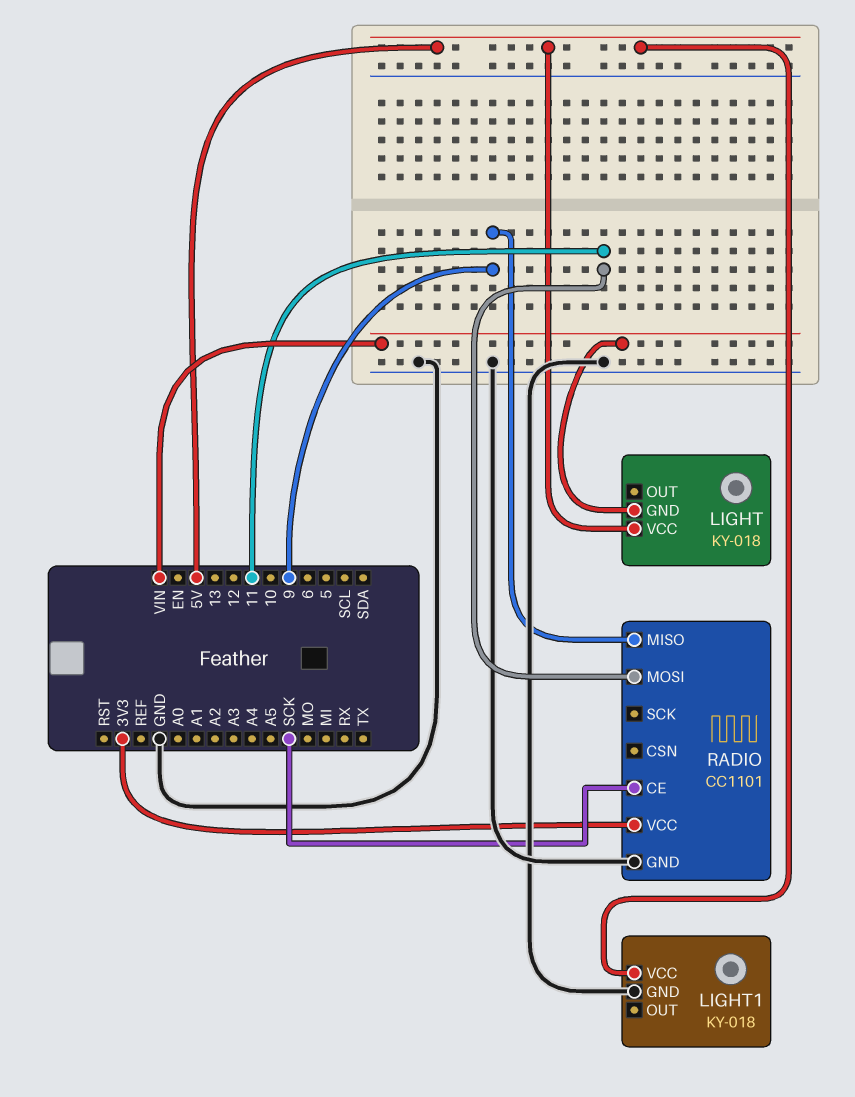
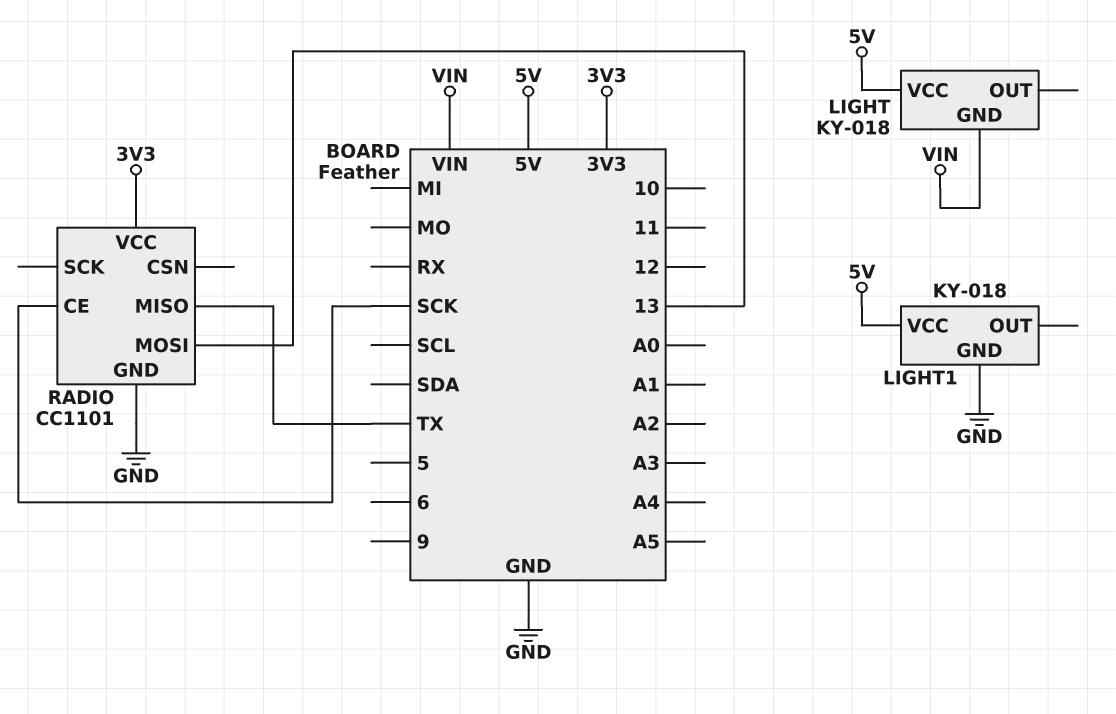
RADIO pin MISO: 9 -> TX
RADIO pin MOSI: 11 -> 13

